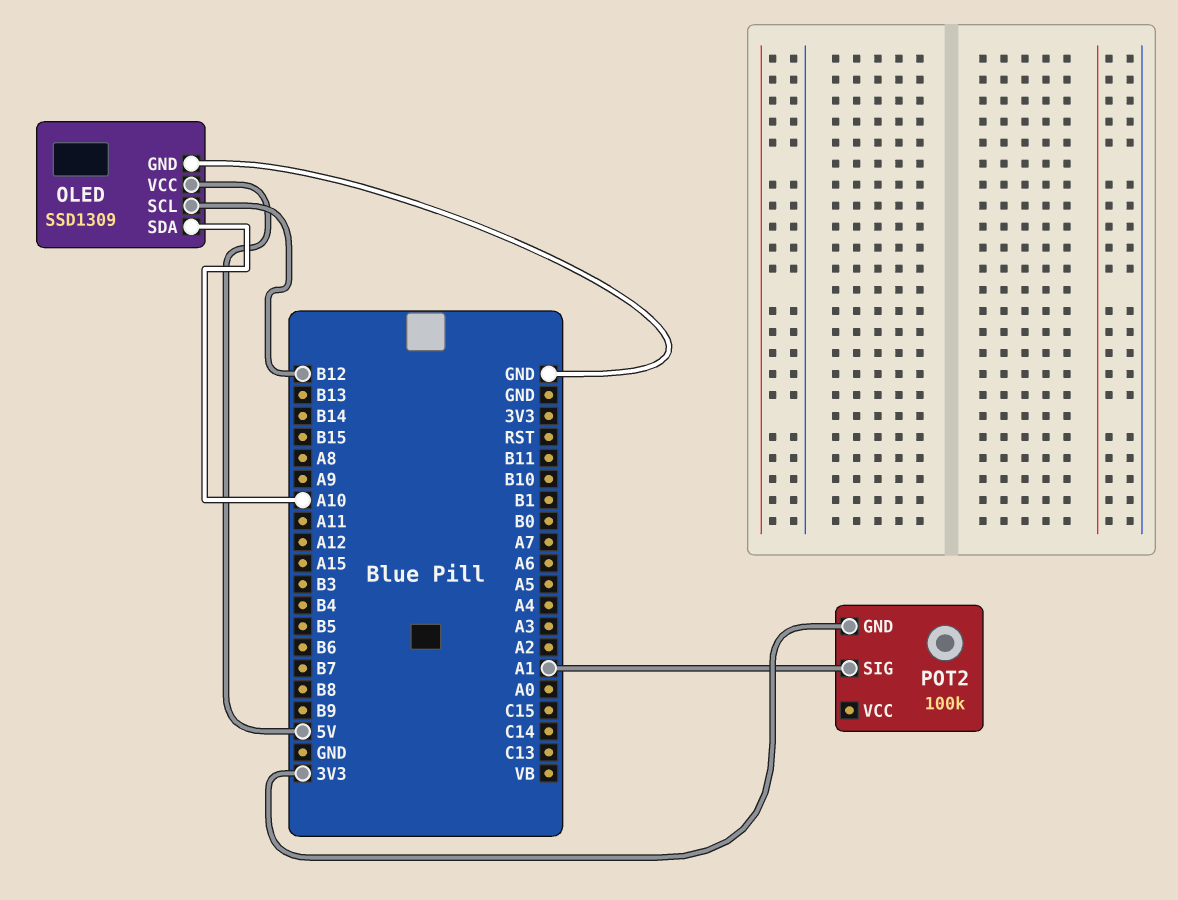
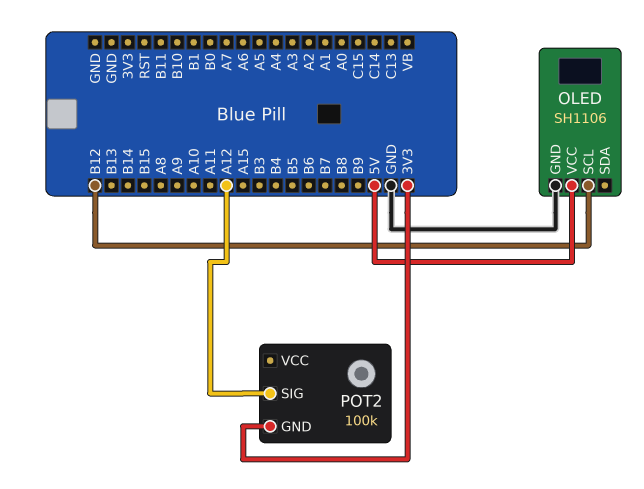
OLED: SSD1309 -> SH1106
OLED pin SDA: A10 -> none
POT2 pin SIG: A1 -> A12

